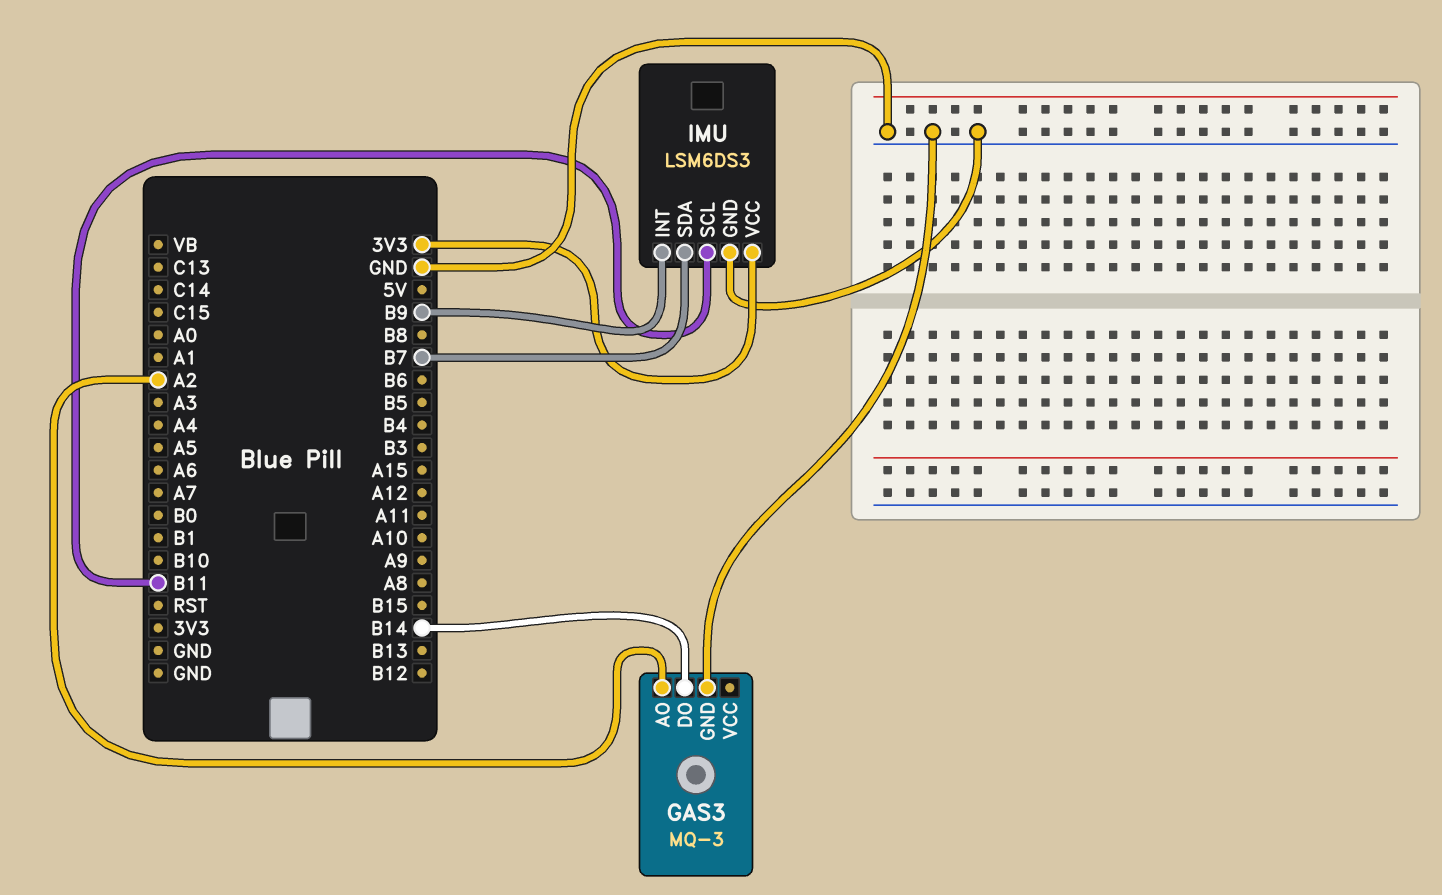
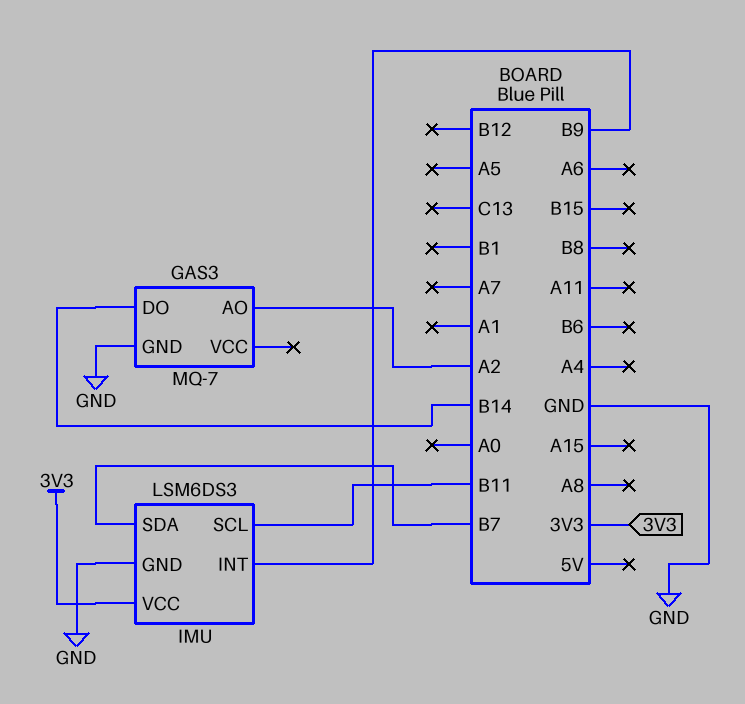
GAS3: MQ-3 -> MQ-7

